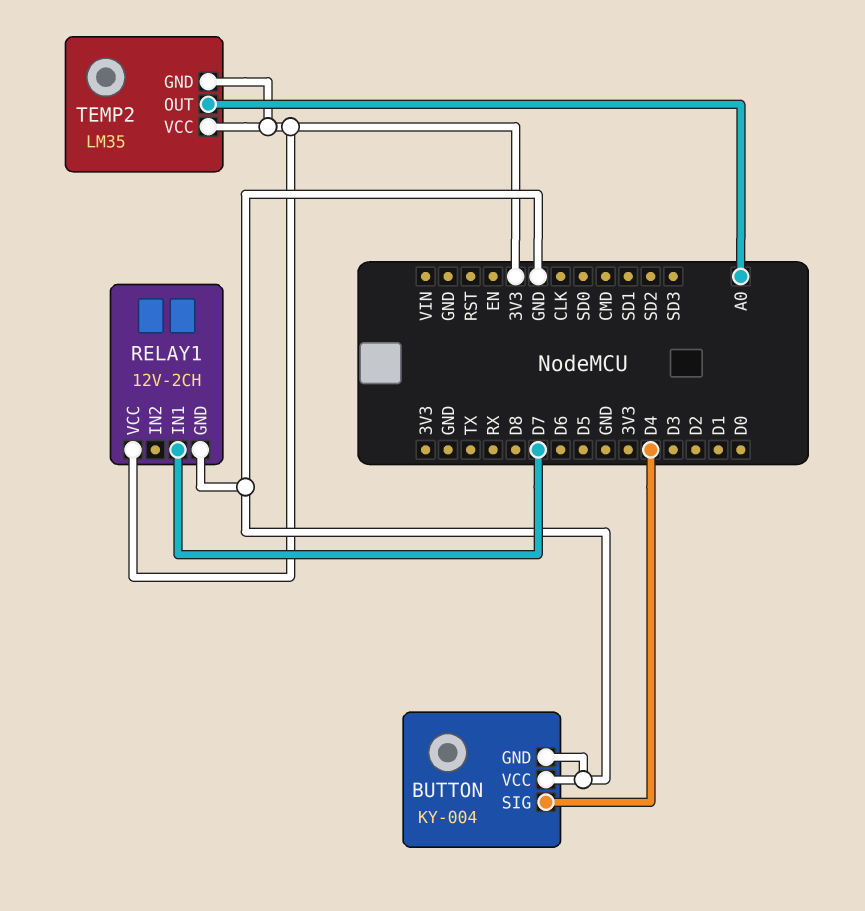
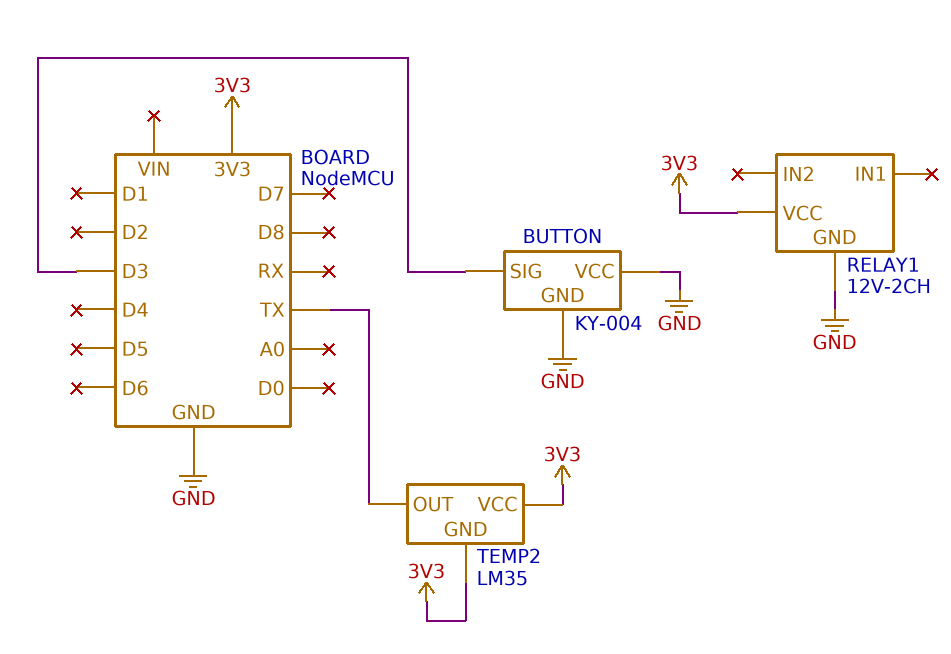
BUTTON pin SIG: D4 -> D3
RELAY1 pin IN1: D7 -> none
TEMP2 pin OUT: A0 -> TX

